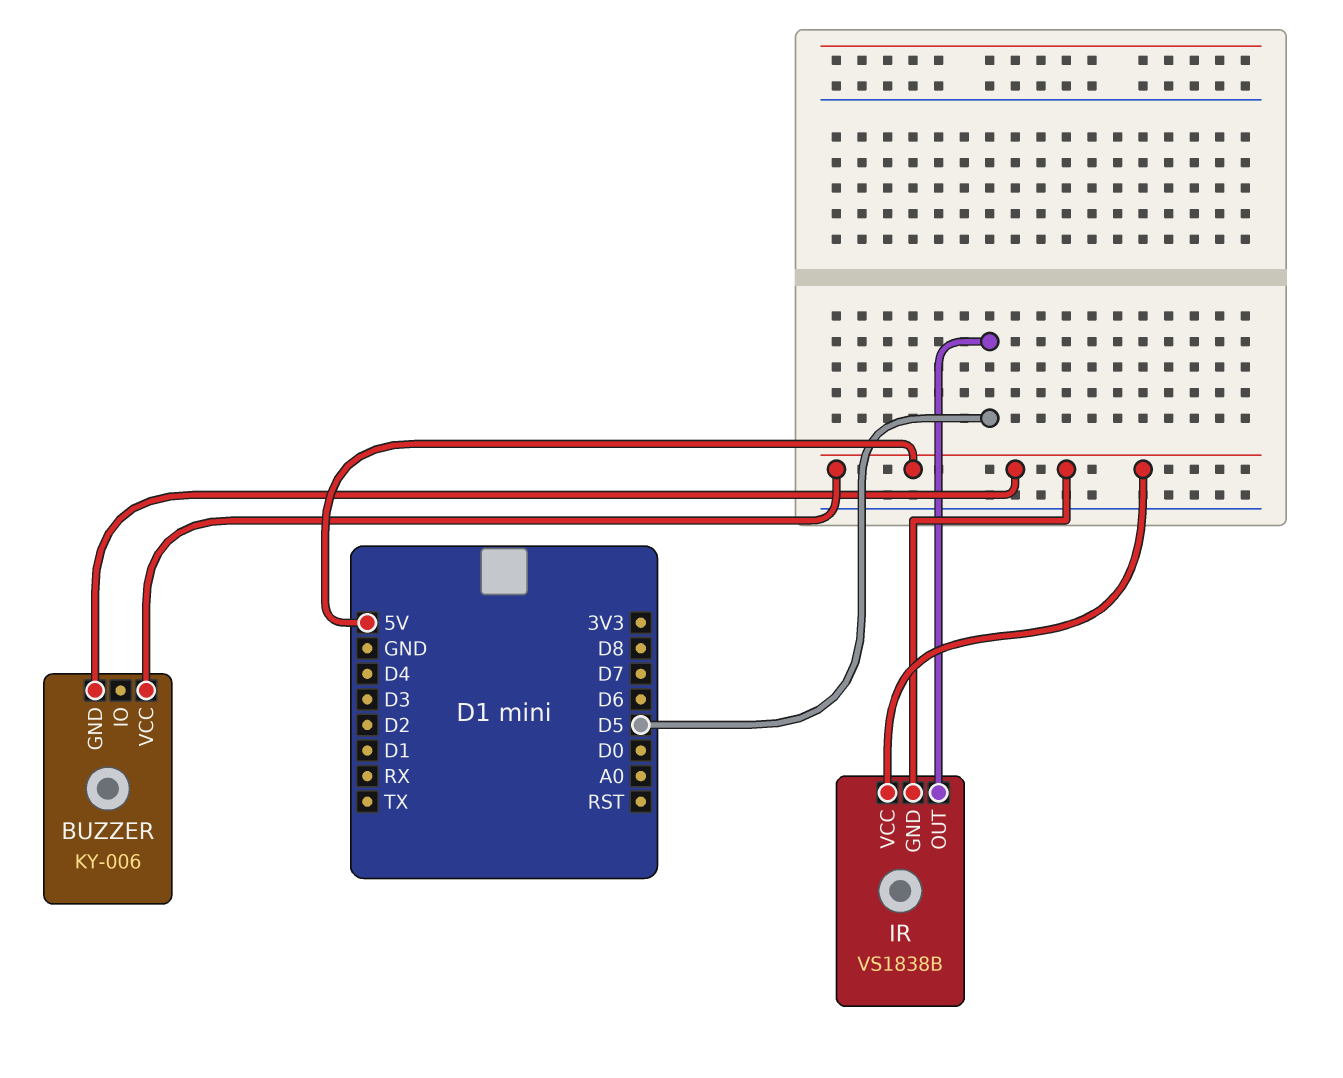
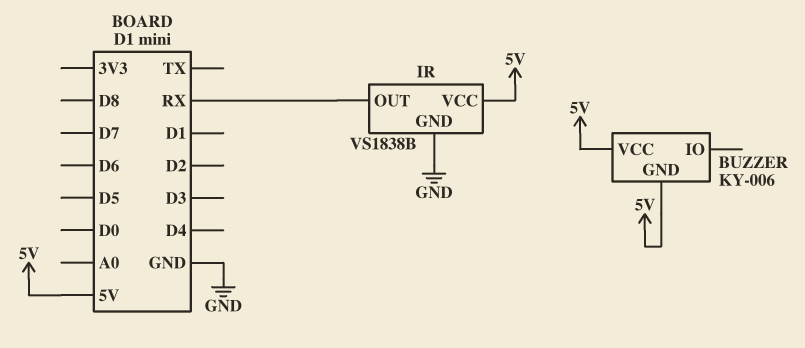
IR pin GND: 5V -> GND
IR pin OUT: D5 -> RX

